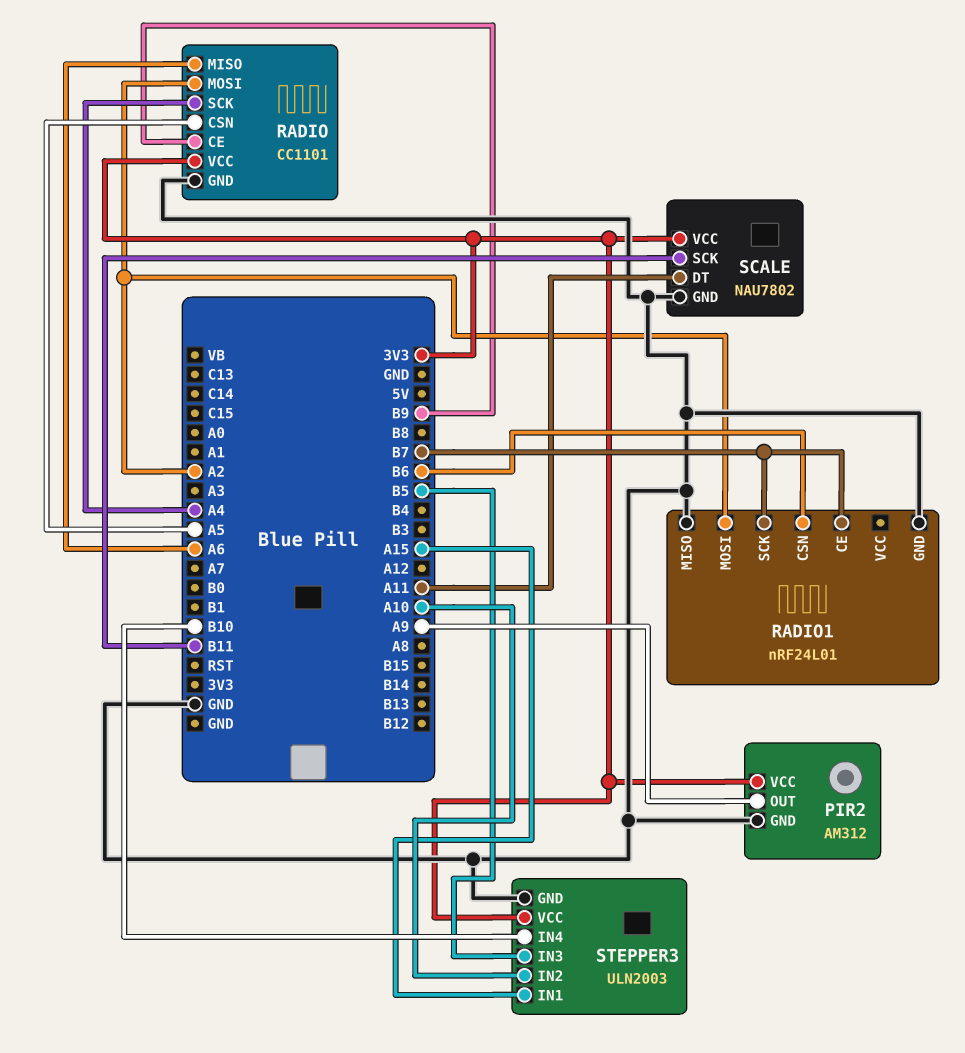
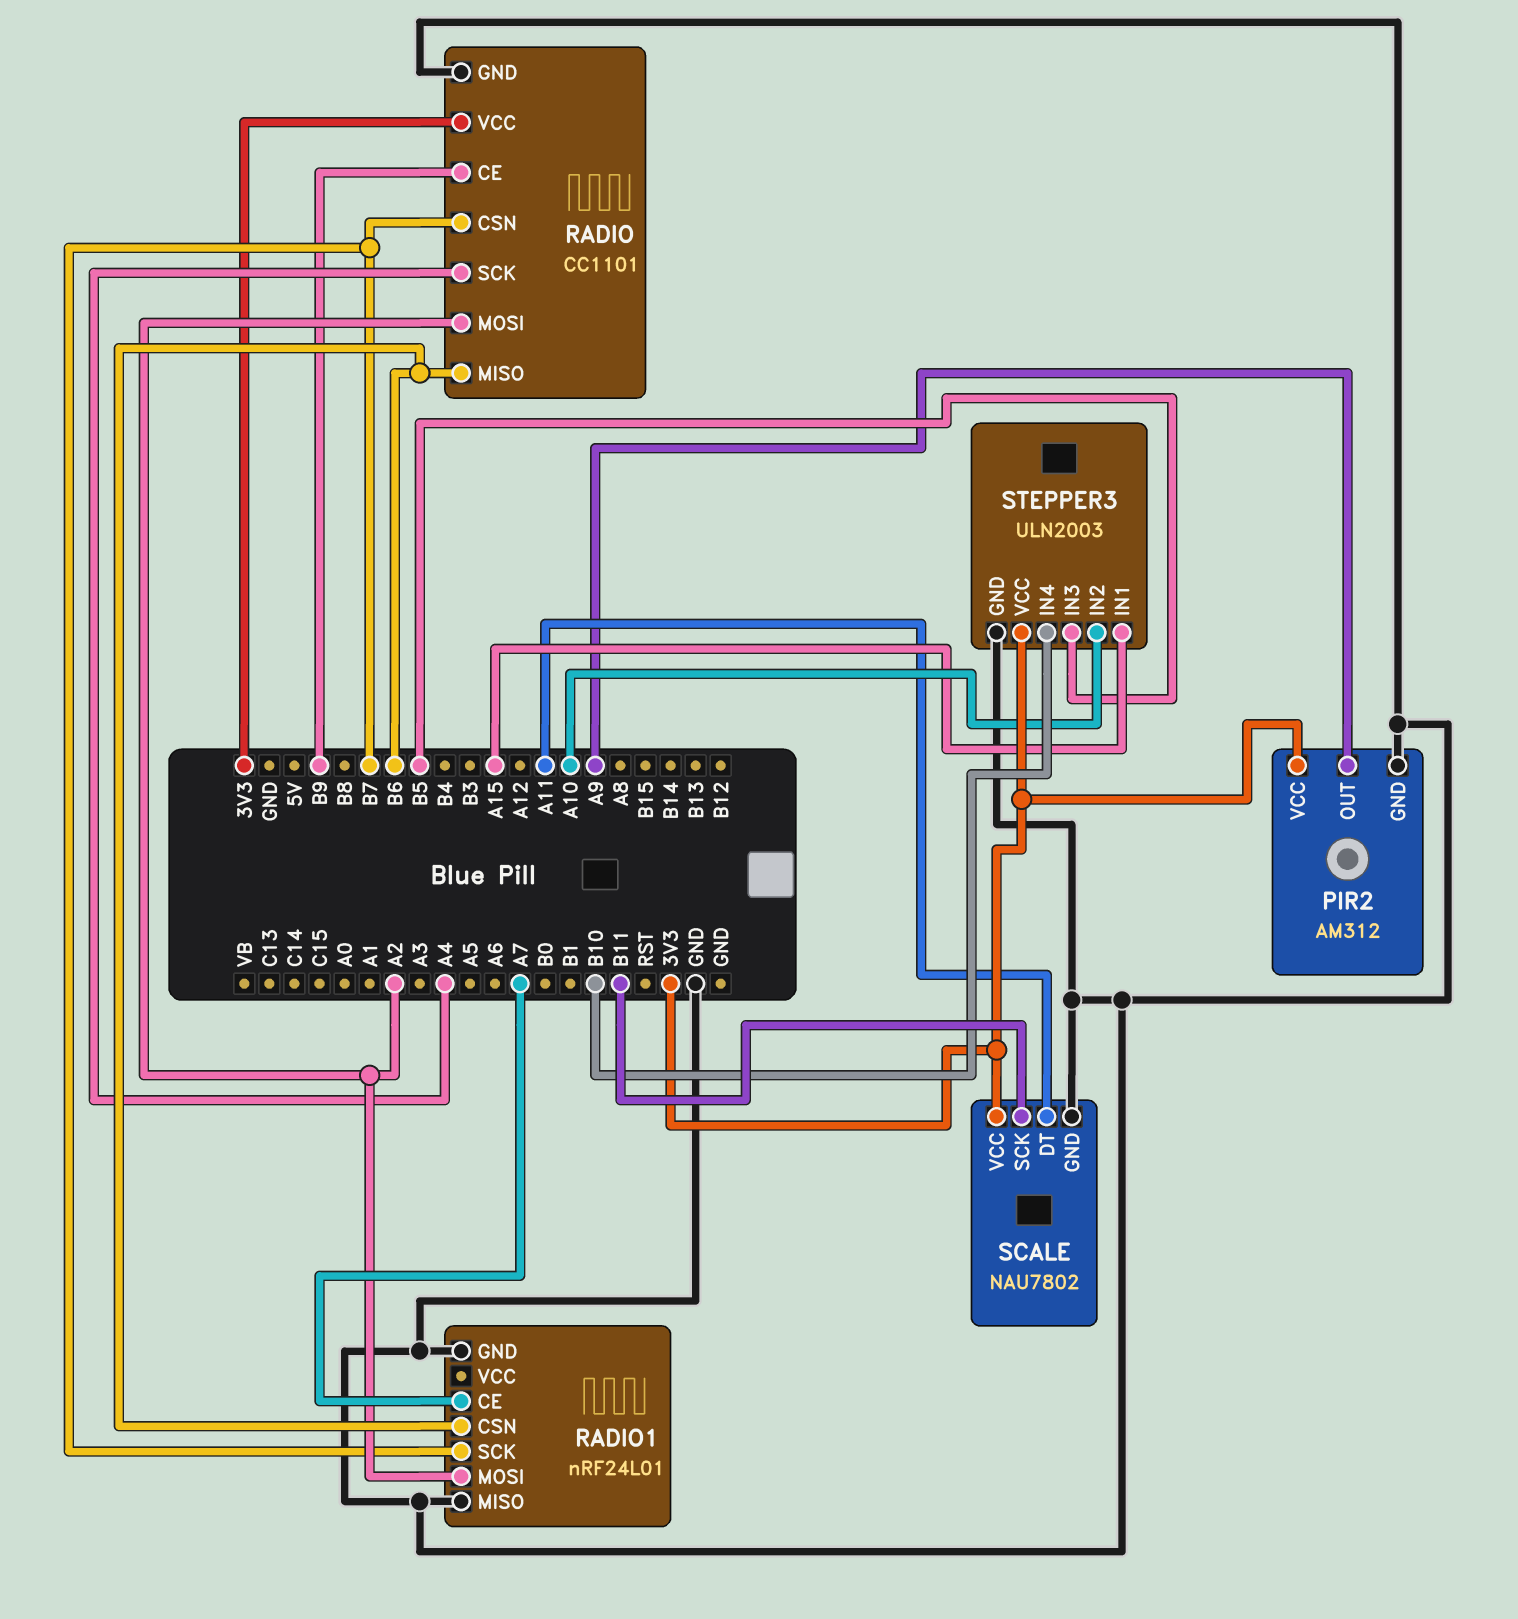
RADIO pin CSN: A5 -> B7
RADIO pin MISO: A6 -> B6
RADIO1 pin CE: B7 -> A7

